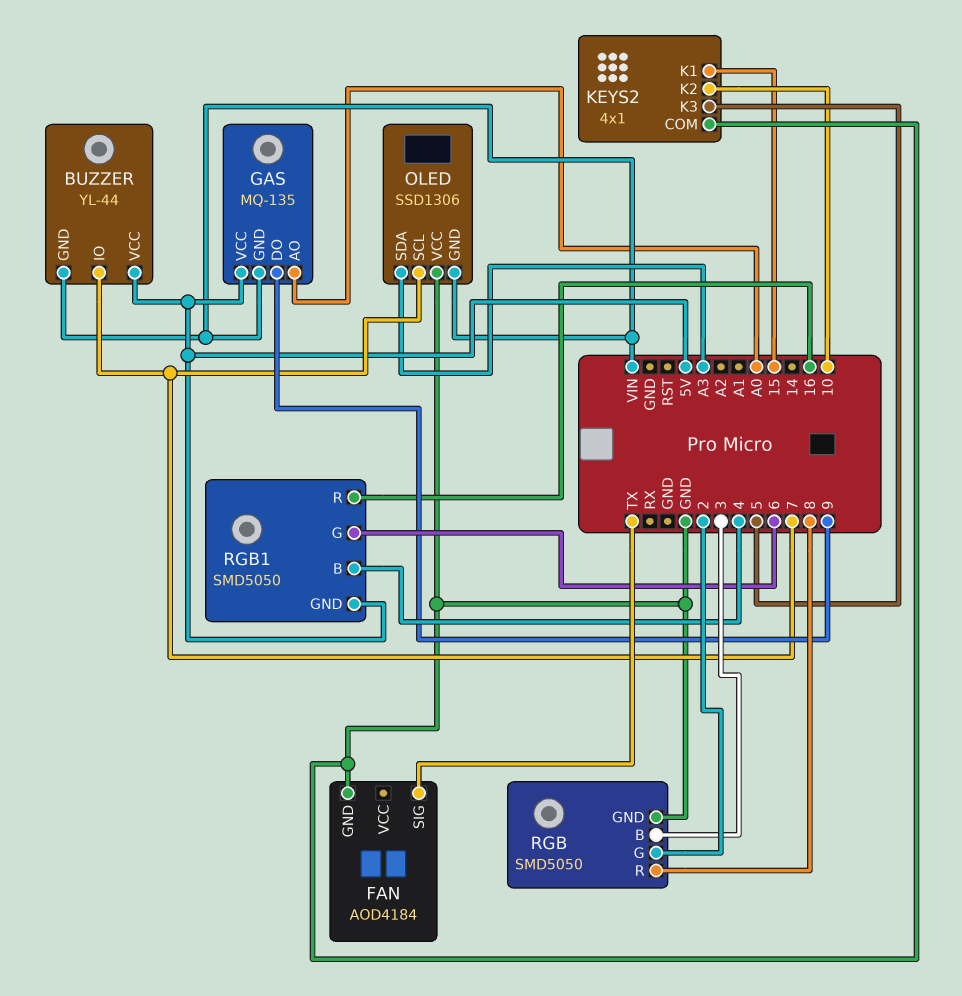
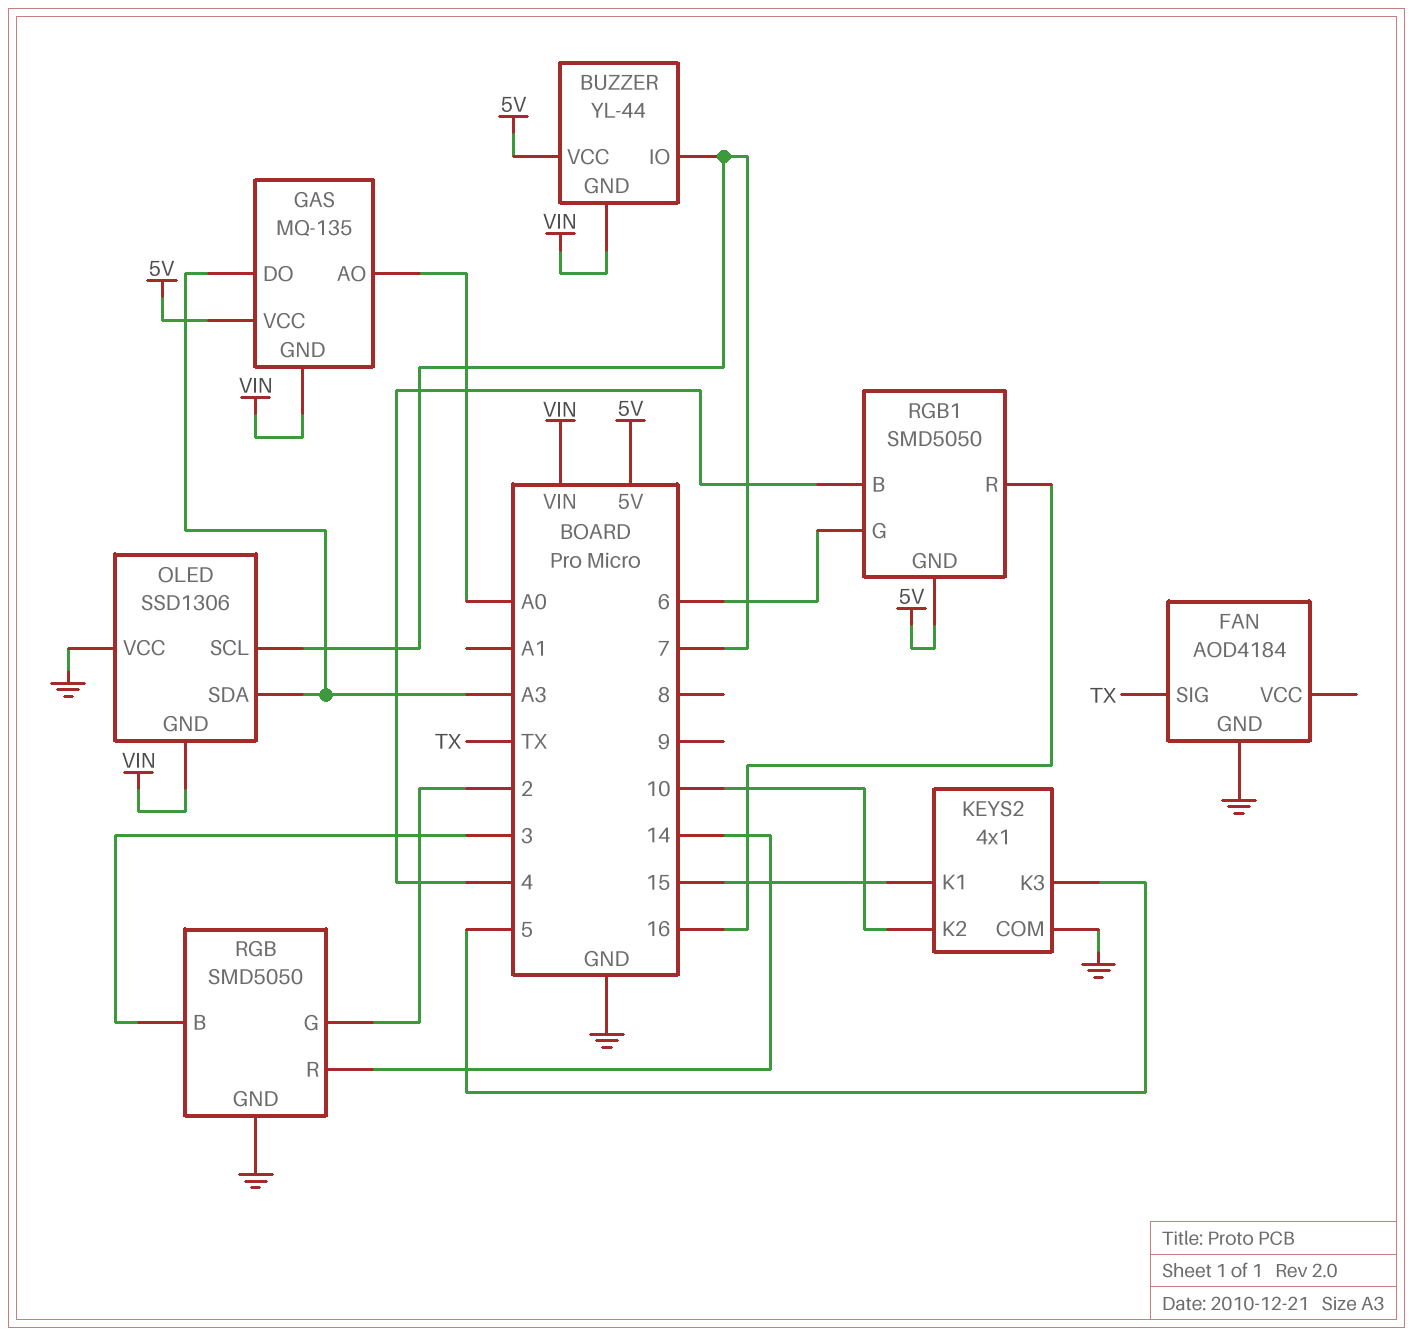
GAS pin DO: 9 -> A3
RGB pin R: 8 -> 14

